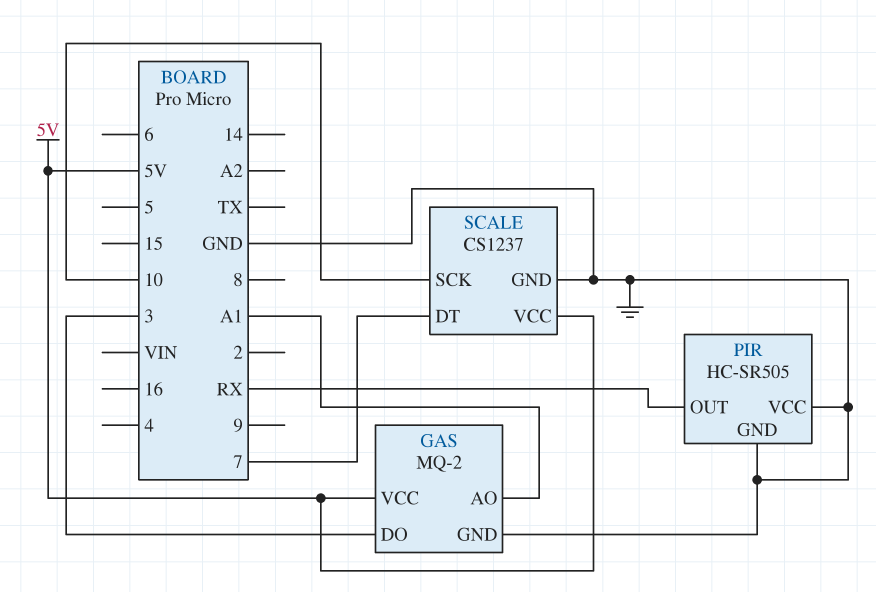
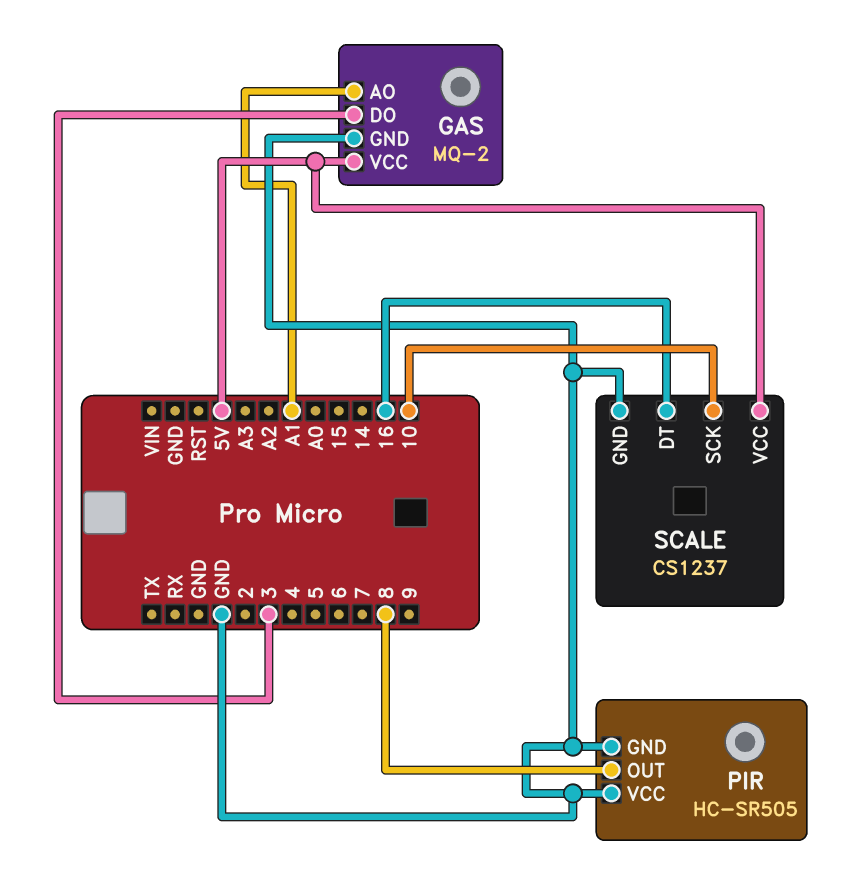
PIR pin OUT: RX -> 8
SCALE pin DT: 7 -> 16

